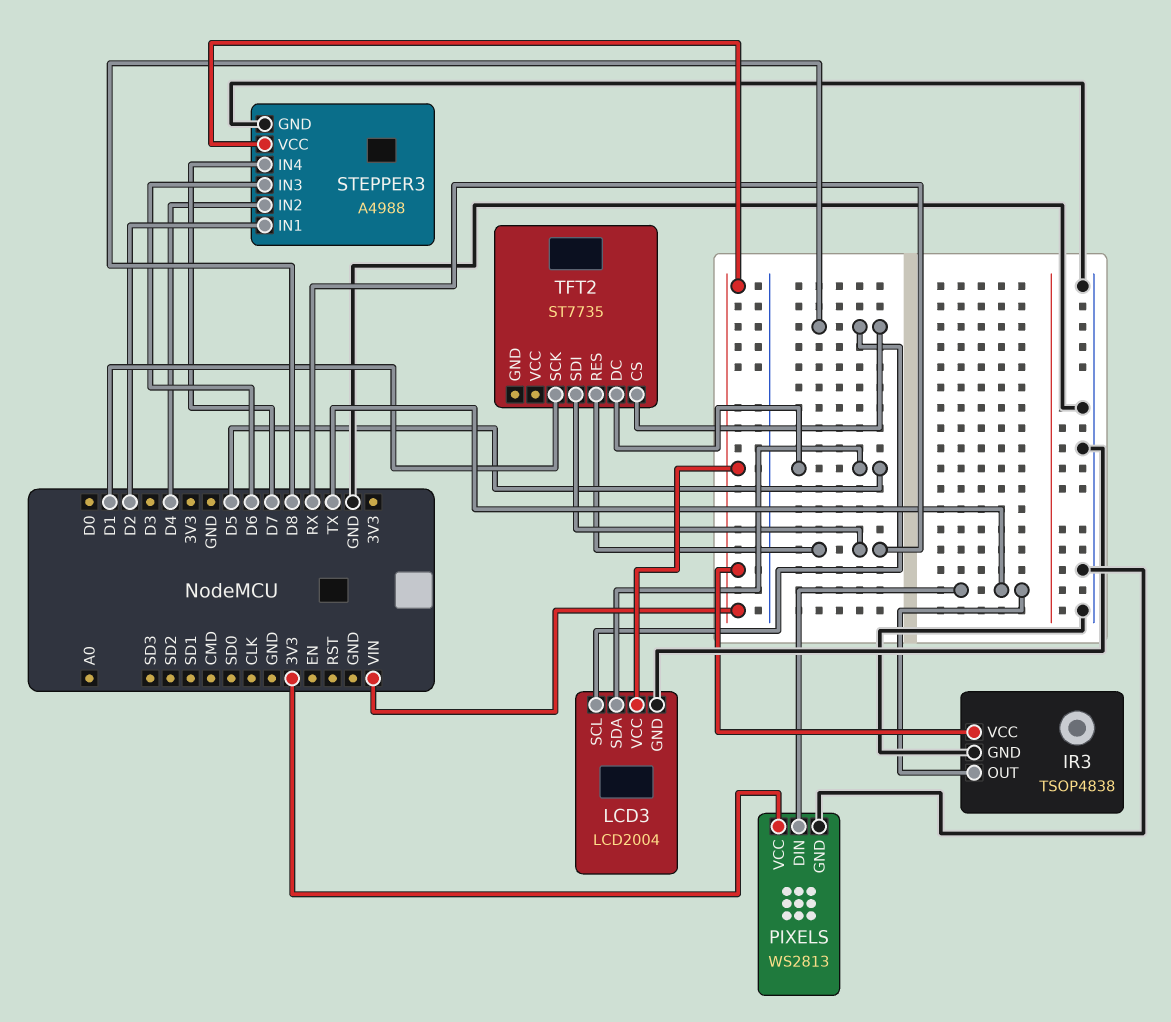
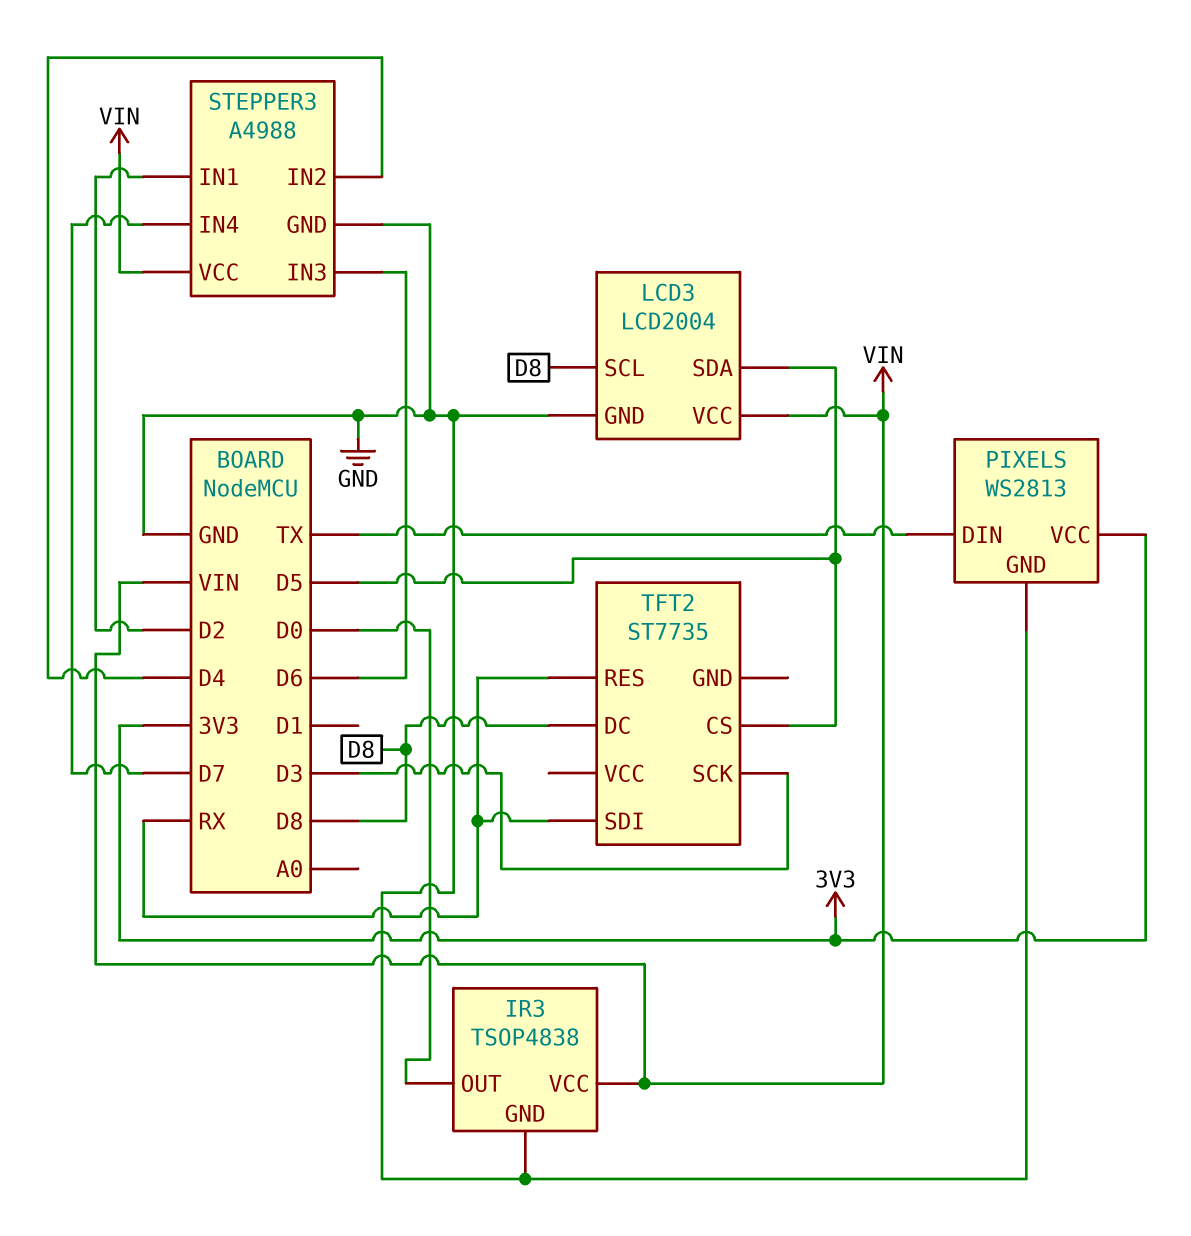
IR3 pin OUT: TX -> D0
TFT2 pin CS: D8 -> D5
TFT2 pin DC: D5 -> D8
TFT2 pin SCK: D1 -> D3

